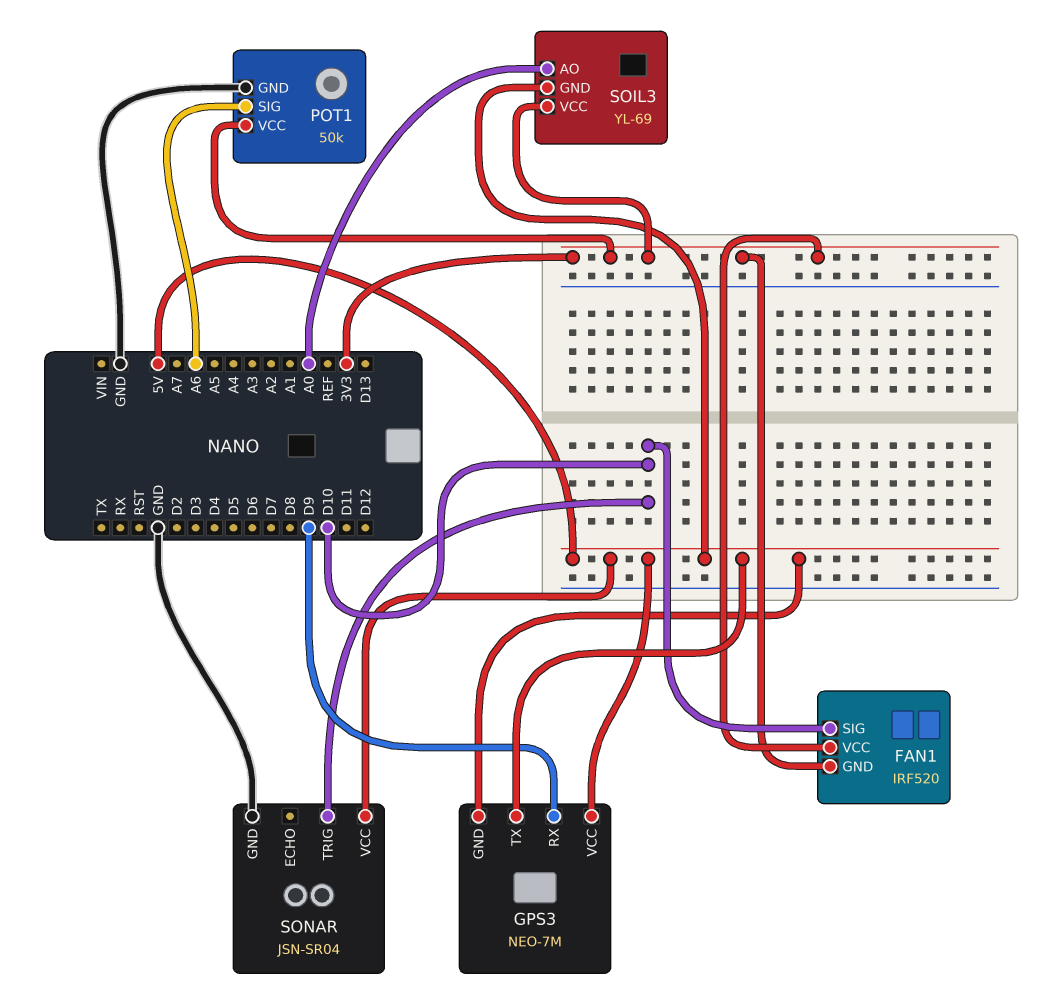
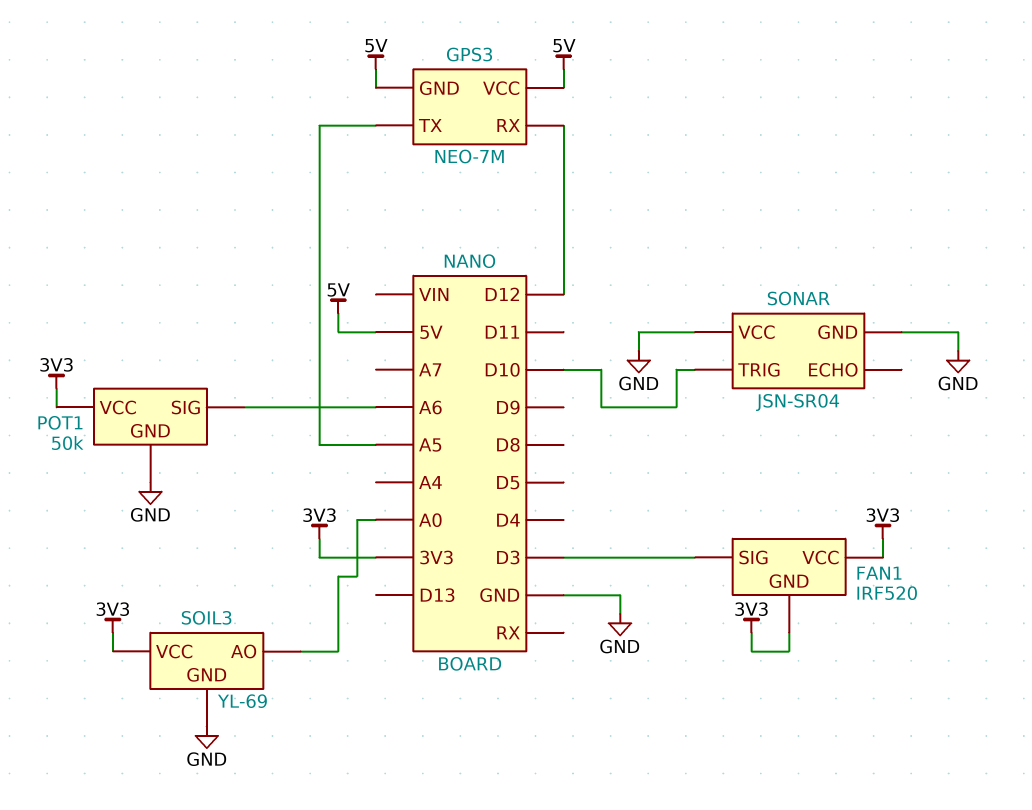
FAN1 pin SIG: D10 -> D3
GPS3 pin RX: D9 -> D12
GPS3 pin TX: 5V -> A5
SOIL3 pin GND: 5V -> GND
SONAR pin VCC: 5V -> GND

